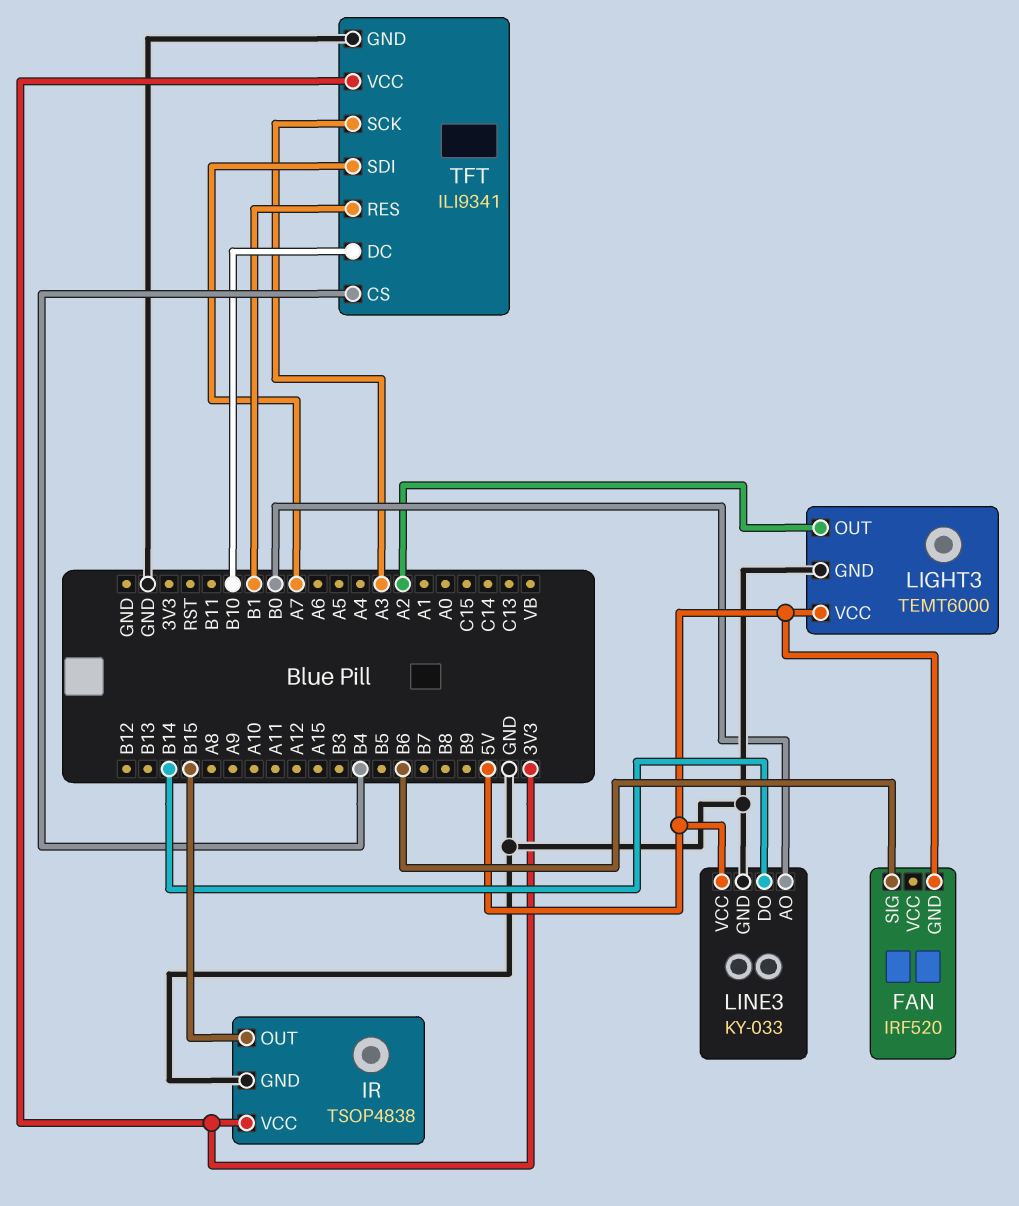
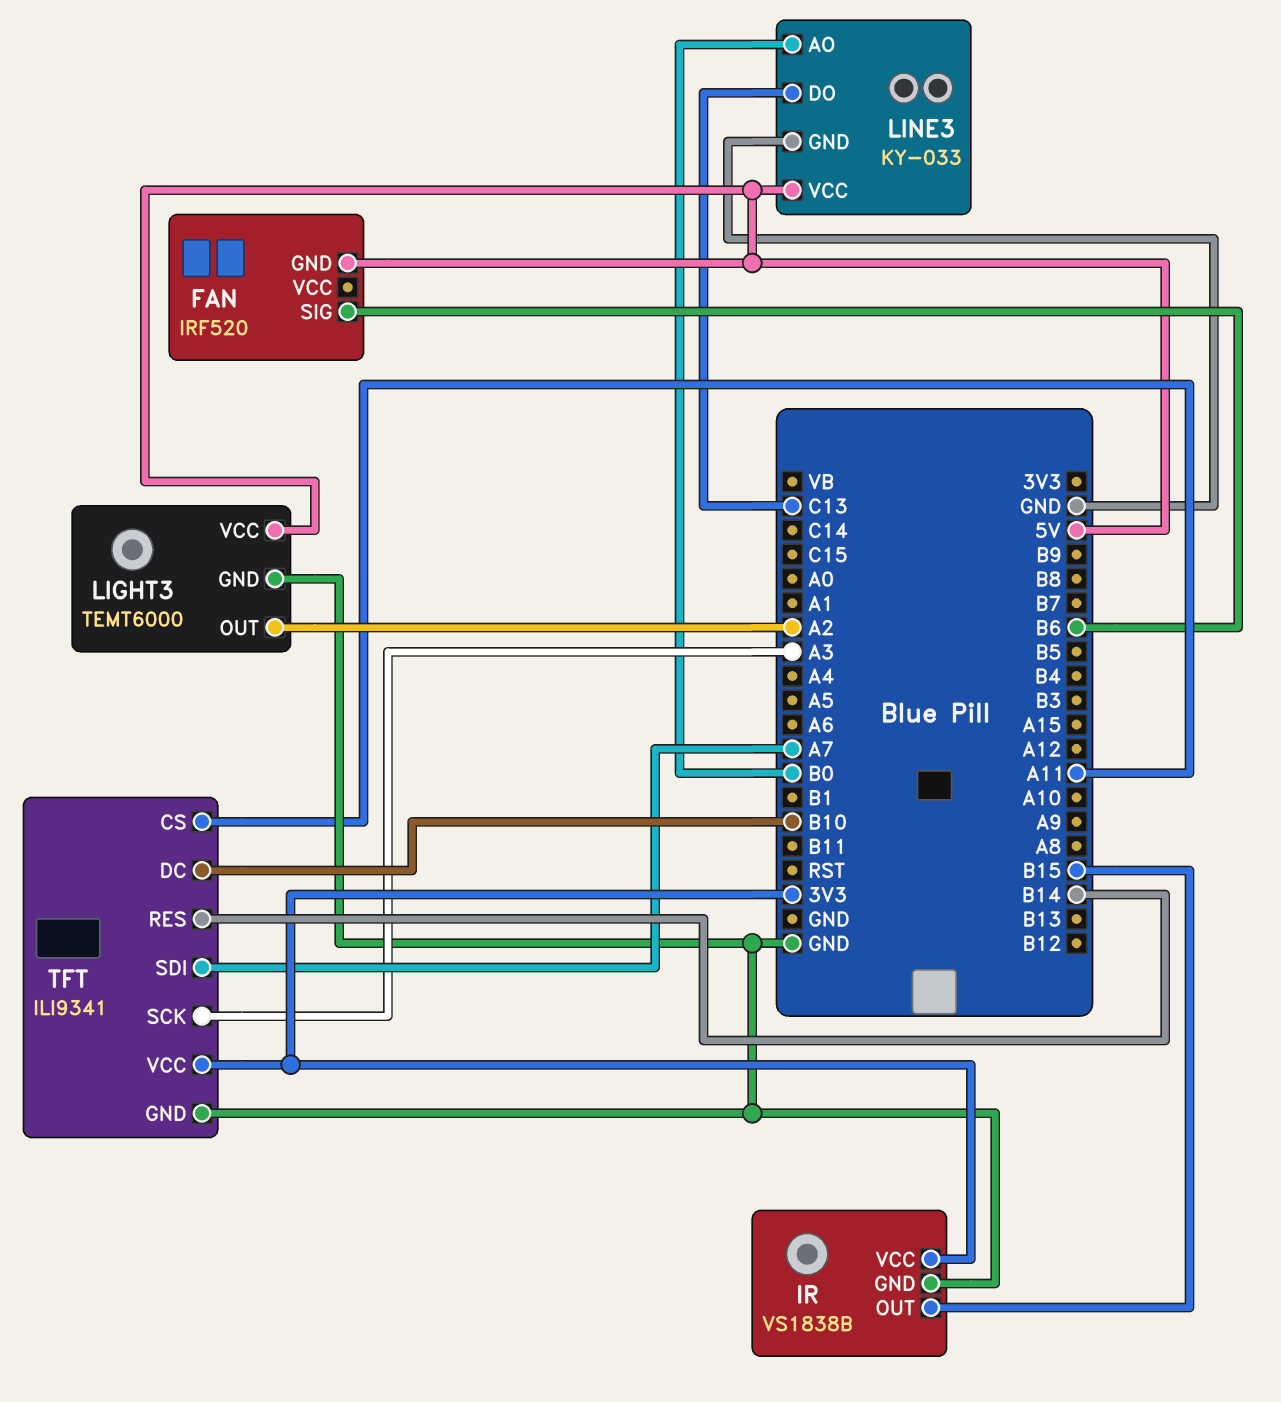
IR: TSOP4838 -> VS1838B
LINE3 pin DO: B14 -> C13
TFT pin CS: B4 -> A11
TFT pin RES: B1 -> B14

